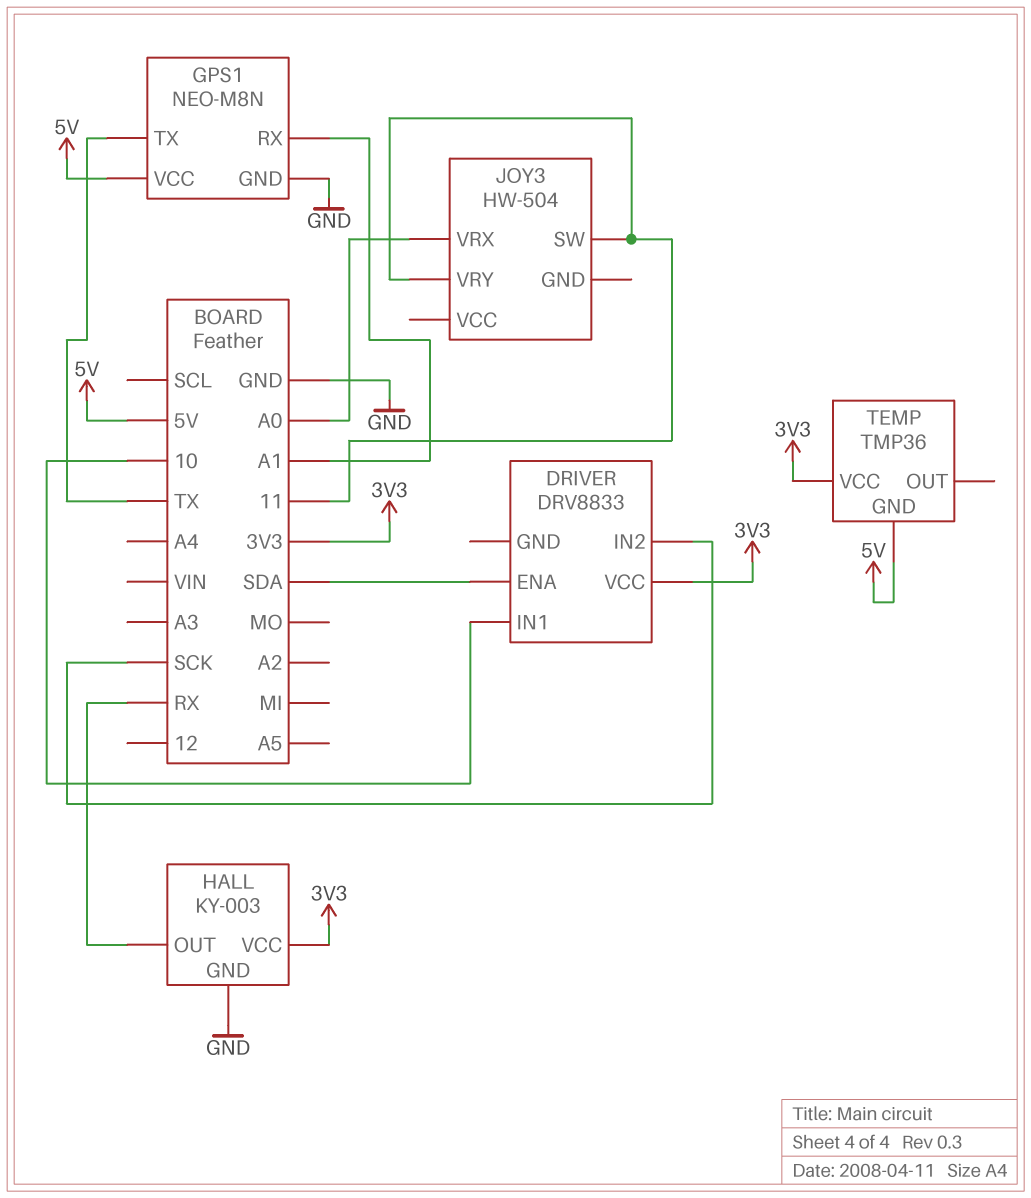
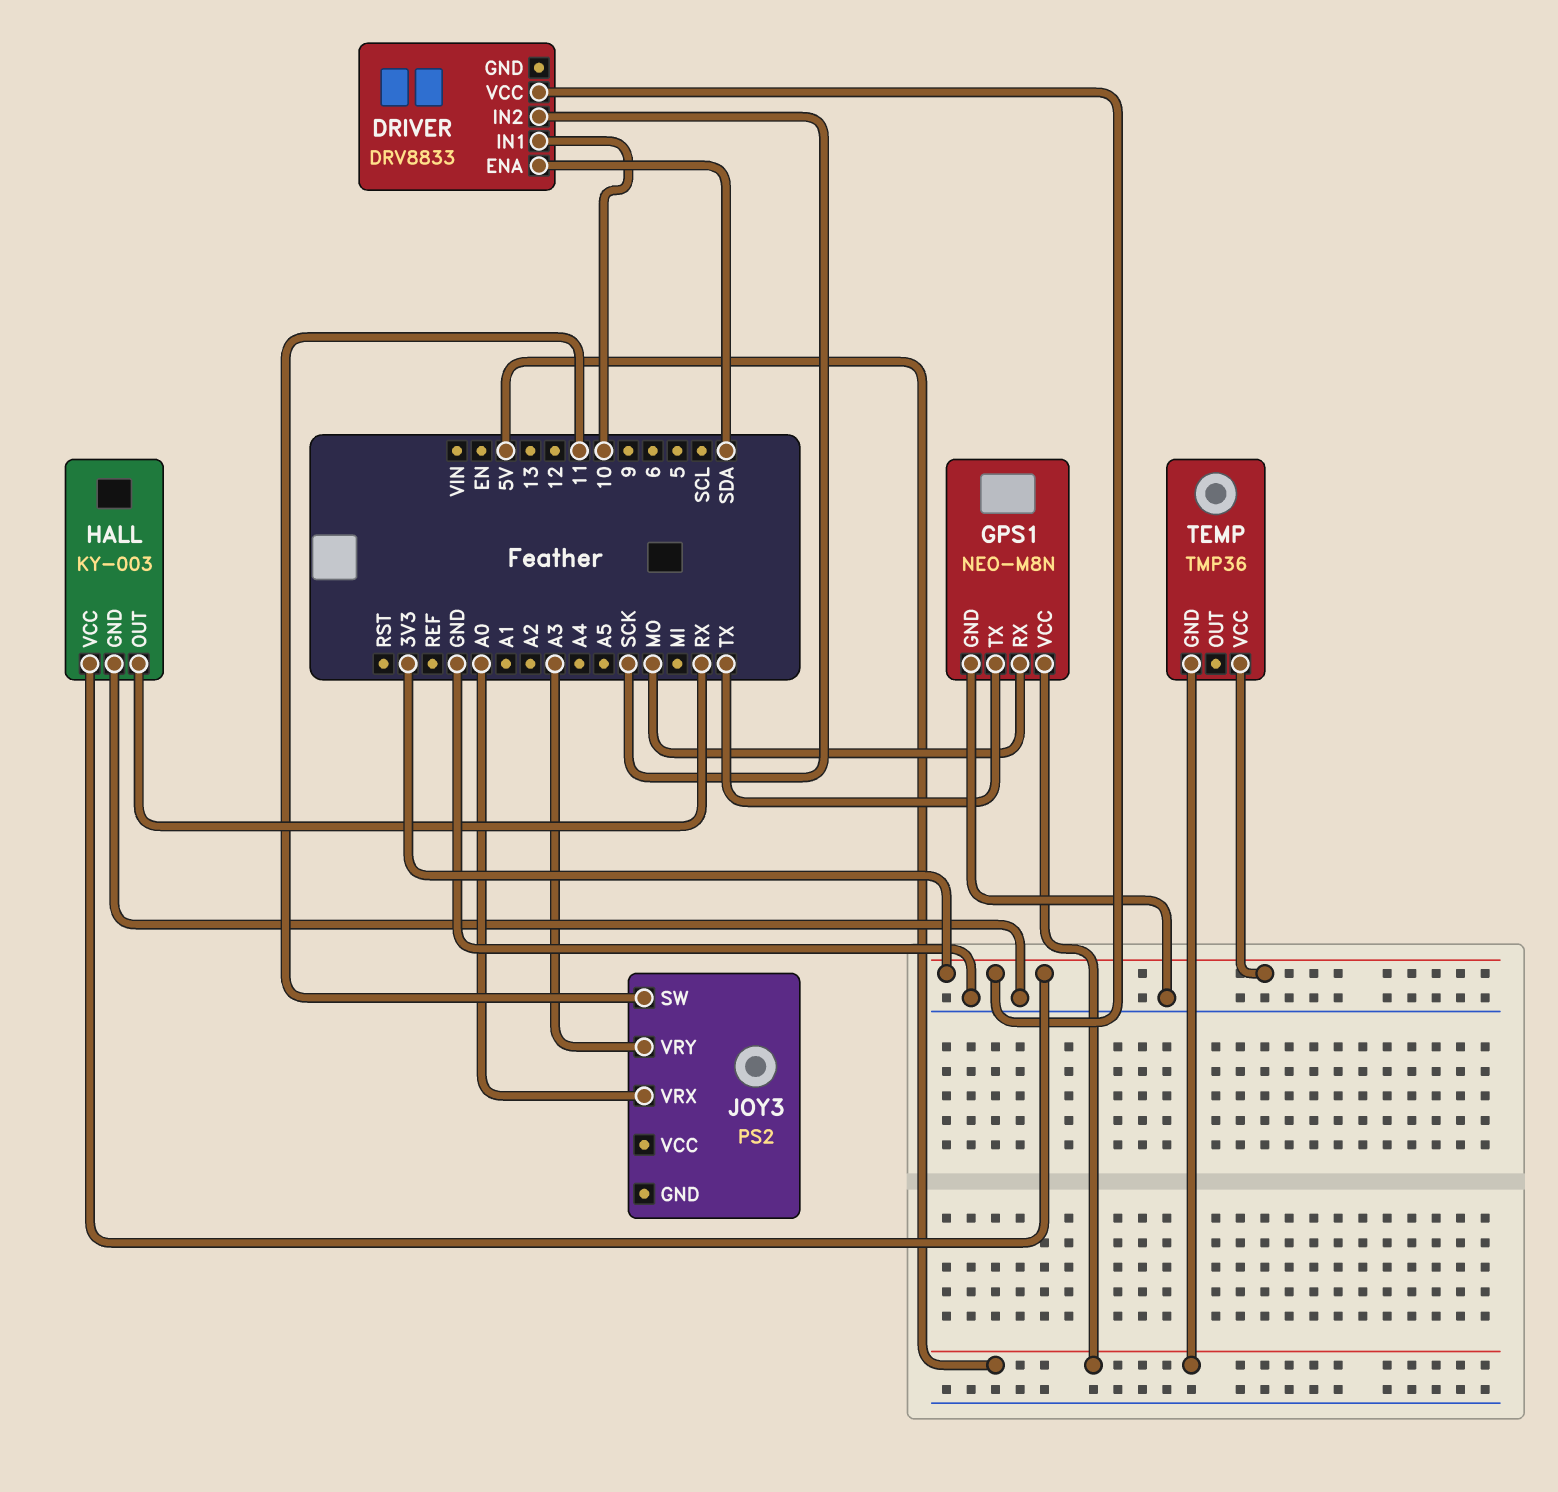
GPS1 pin RX: A1 -> MO
JOY3: HW-504 -> PS2
JOY3 pin VRY: 11 -> A3

